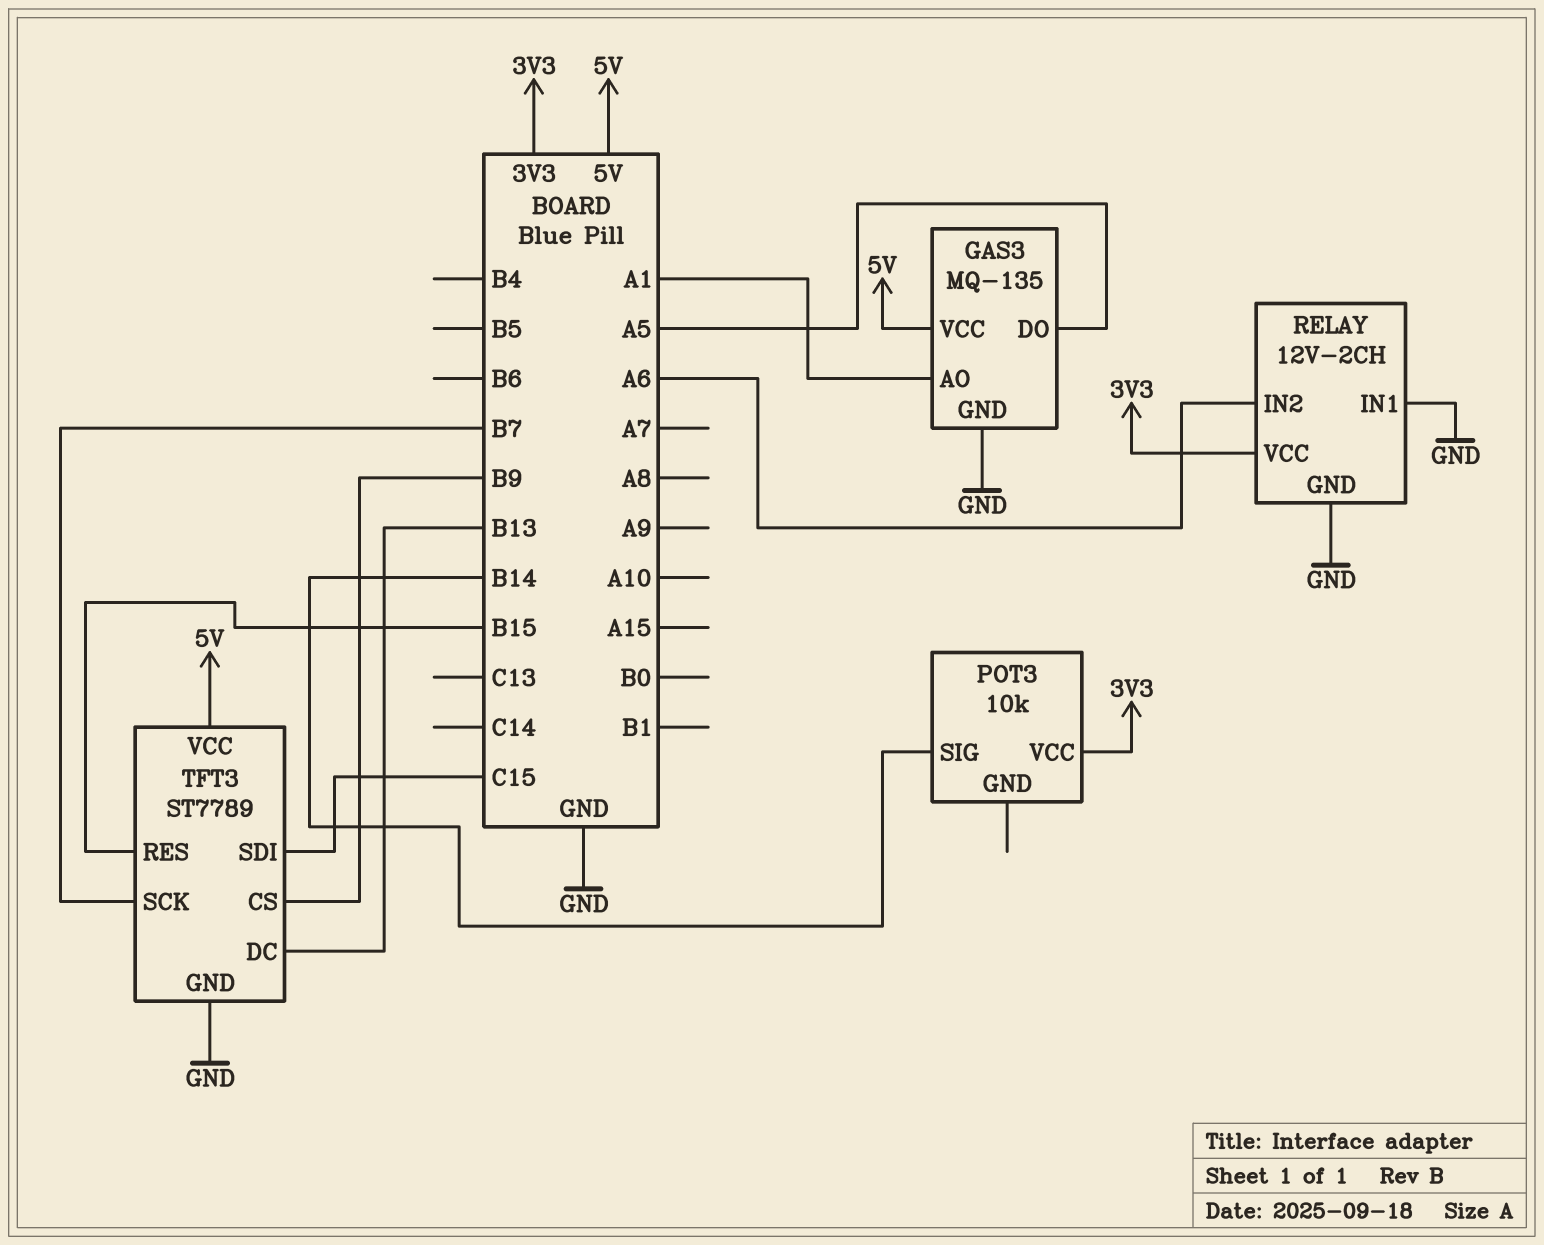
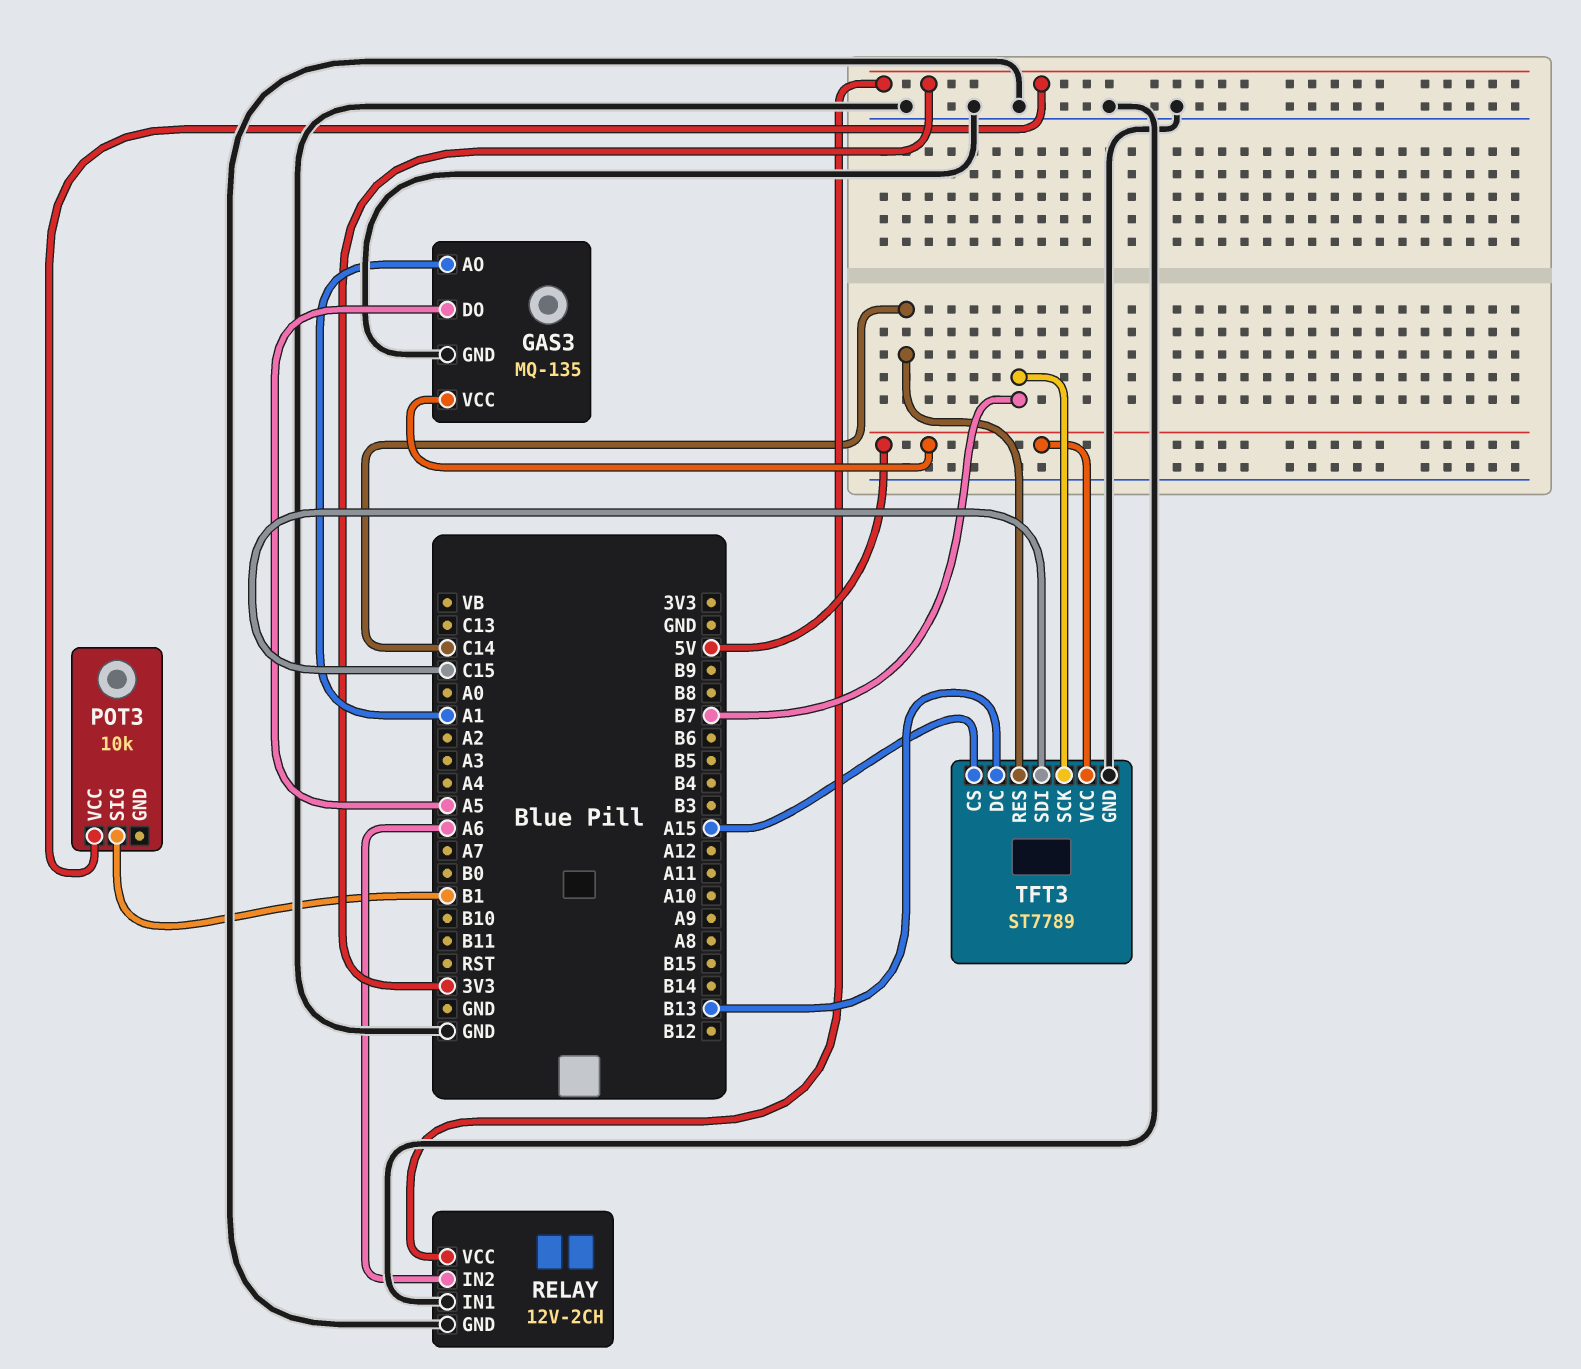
POT3 pin SIG: B14 -> B1
TFT3 pin CS: B9 -> A15
TFT3 pin RES: B15 -> C14

